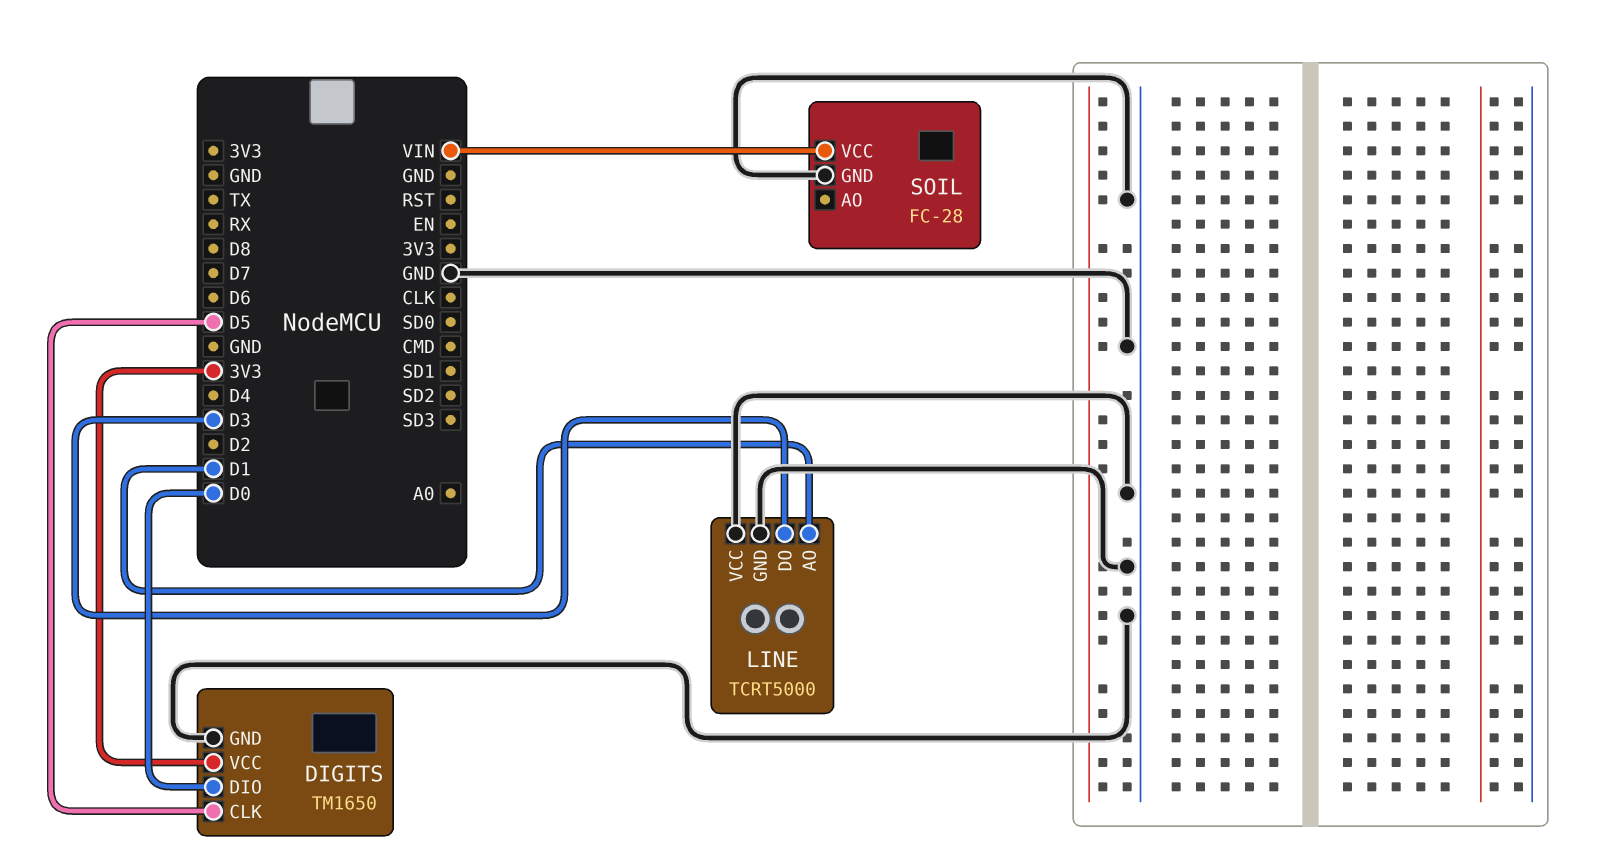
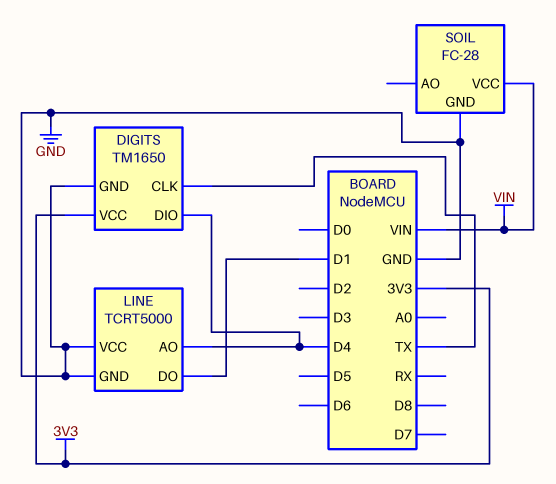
DIGITS pin CLK: D5 -> TX
DIGITS pin DIO: D0 -> D4
LINE pin AO: D1 -> D4
LINE pin DO: D3 -> D1

